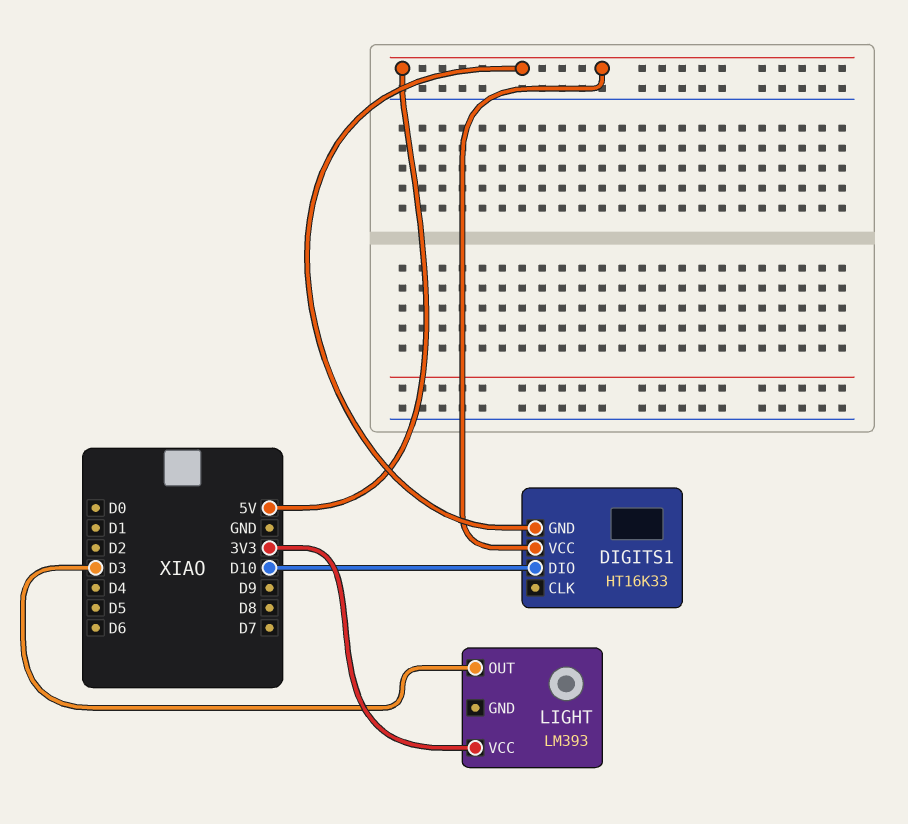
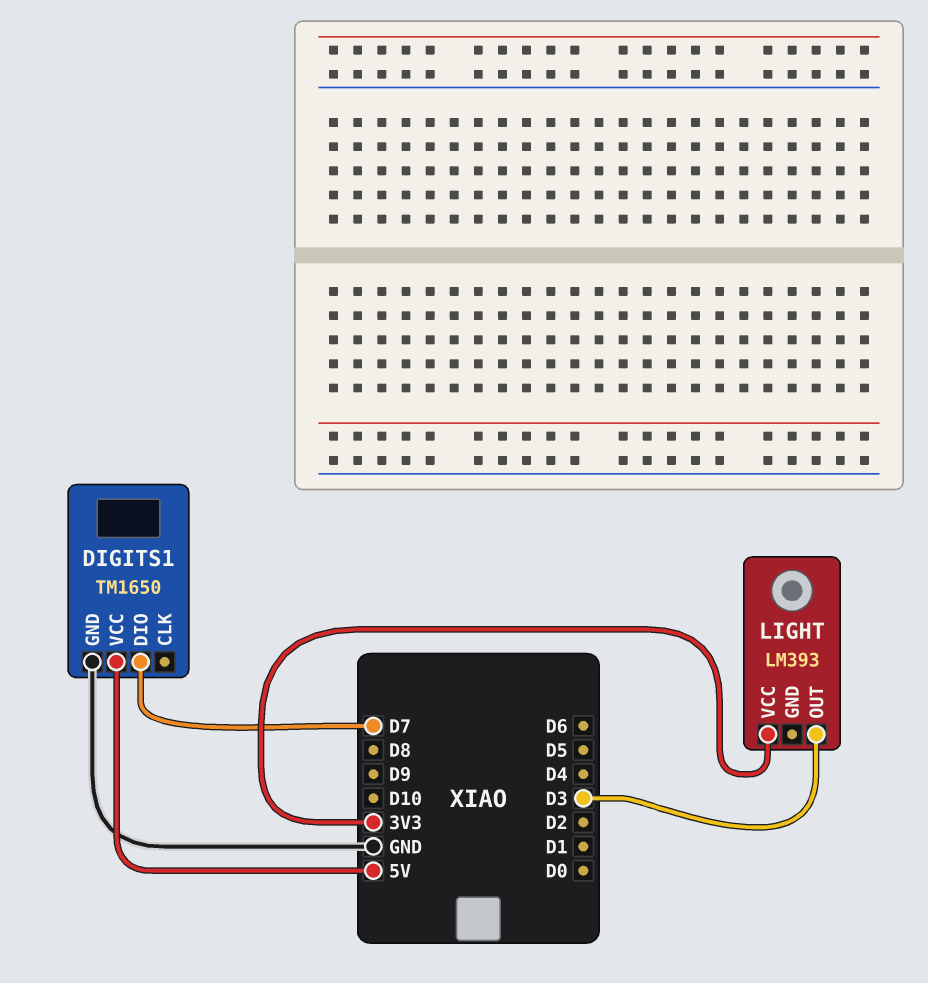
DIGITS1: HT16K33 -> TM1650
DIGITS1 pin DIO: D10 -> D7
DIGITS1 pin GND: 5V -> GND

